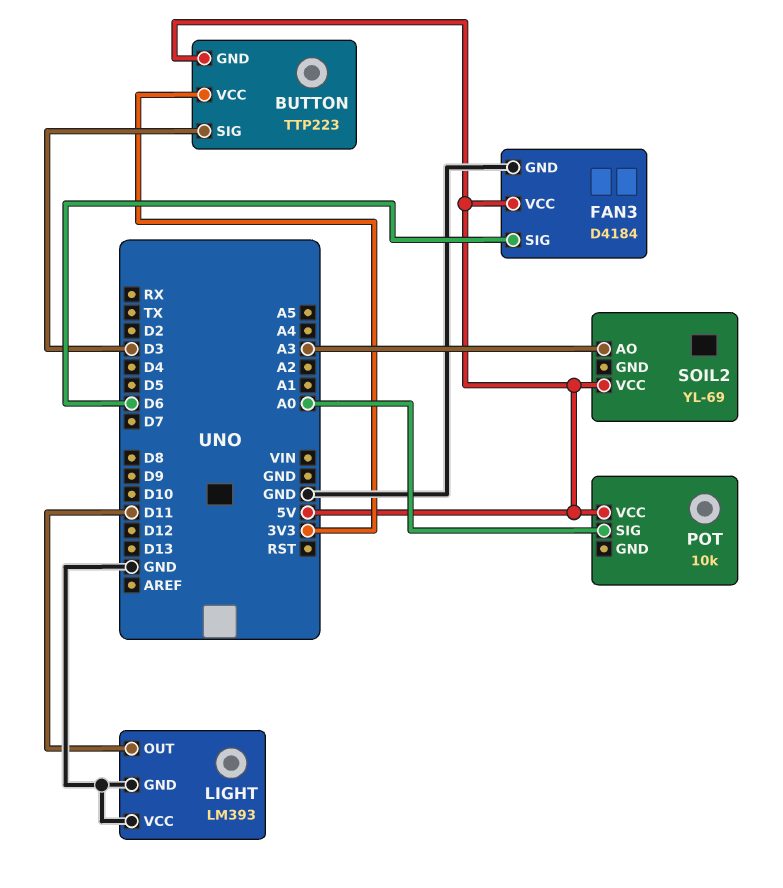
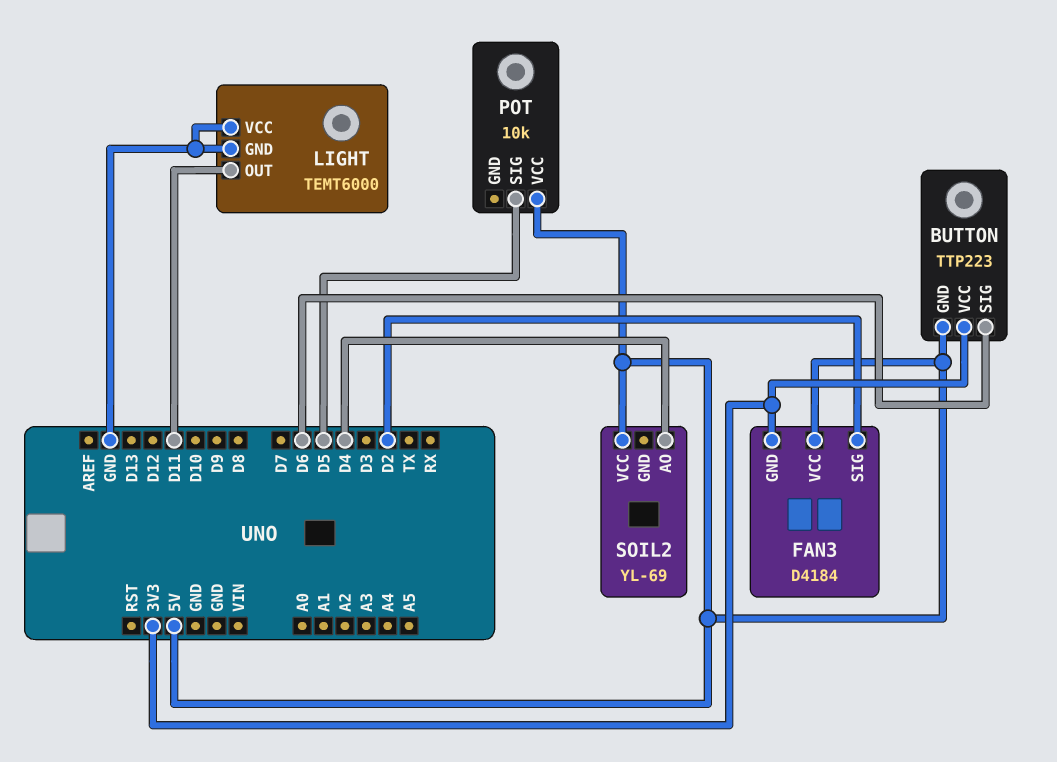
BUTTON pin SIG: D3 -> D6
FAN3 pin GND: GND -> 3V3
FAN3 pin SIG: D6 -> D2
LIGHT: LM393 -> TEMT6000
POT pin SIG: A0 -> D5
SOIL2 pin AO: A3 -> D4

